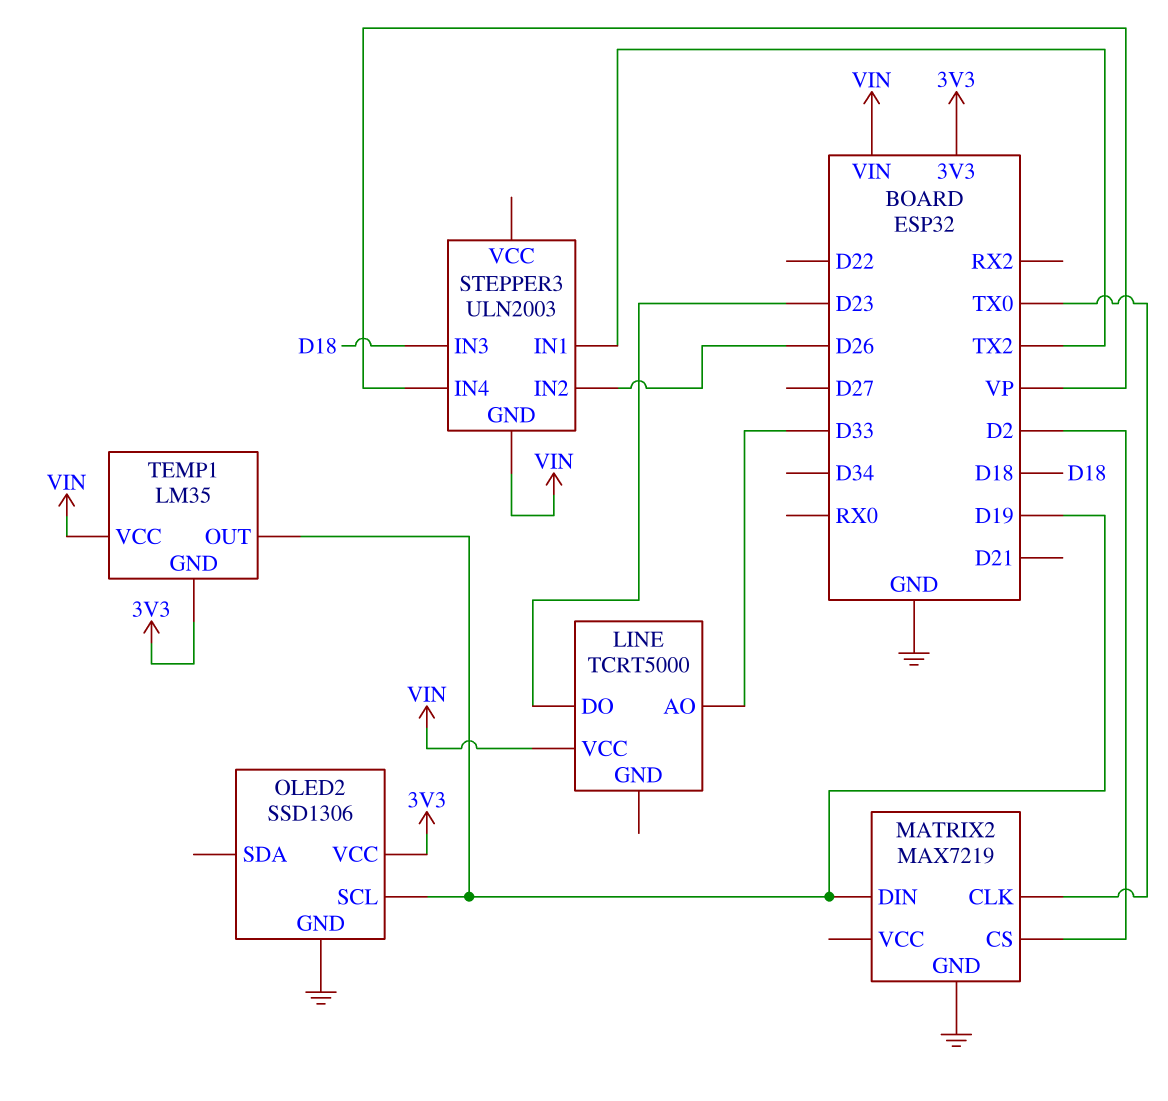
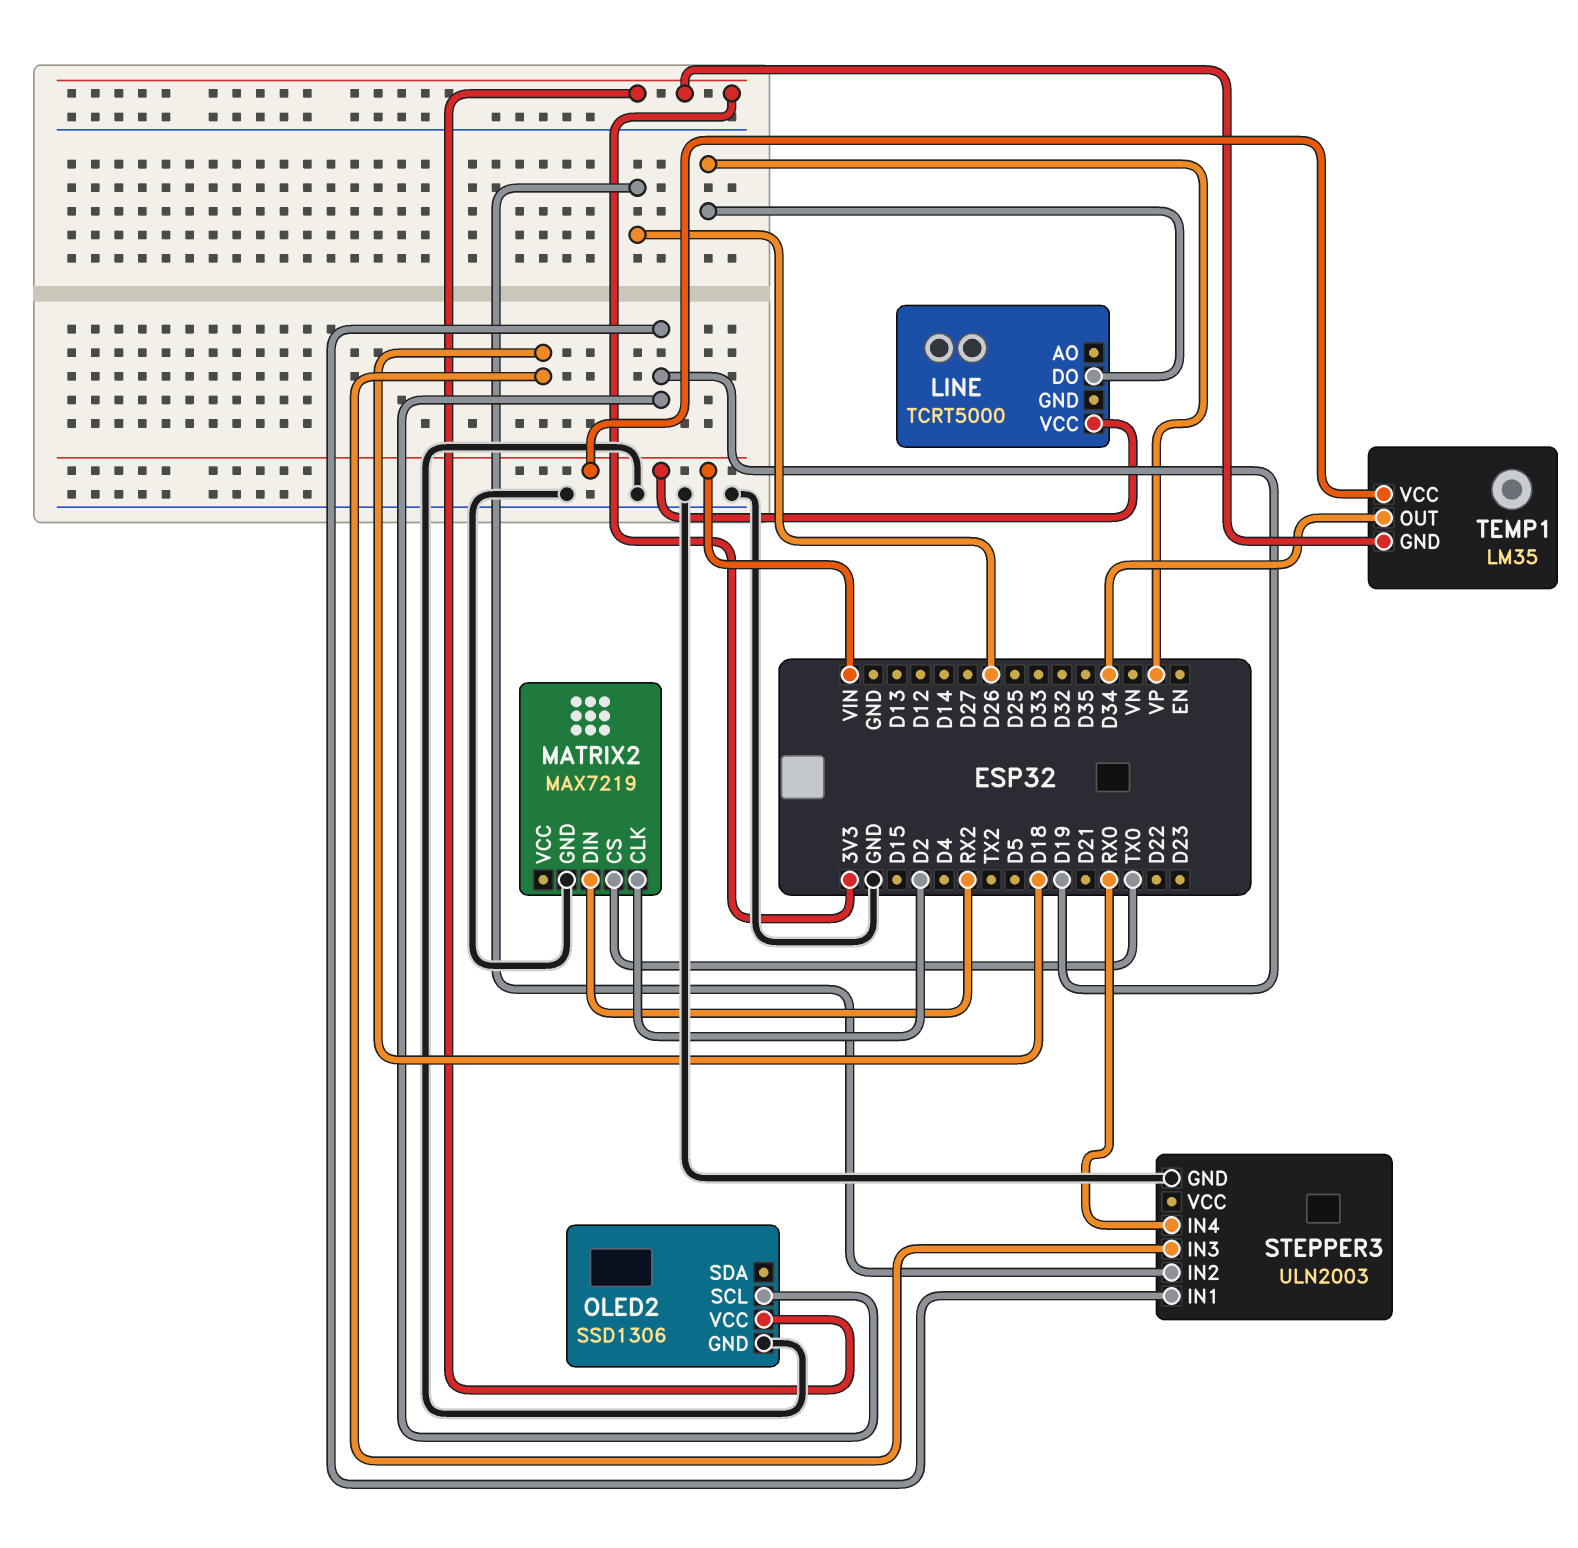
LINE pin AO: D33 -> none
LINE pin DO: D23 -> VP
MATRIX2 pin CLK: TX0 -> D2
MATRIX2 pin CS: D2 -> TX0
MATRIX2 pin DIN: D19 -> RX2
STEPPER3 pin GND: VIN -> GND
STEPPER3 pin IN1: TX2 -> D19
STEPPER3 pin IN4: VP -> RX0
TEMP1 pin OUT: D19 -> D34

